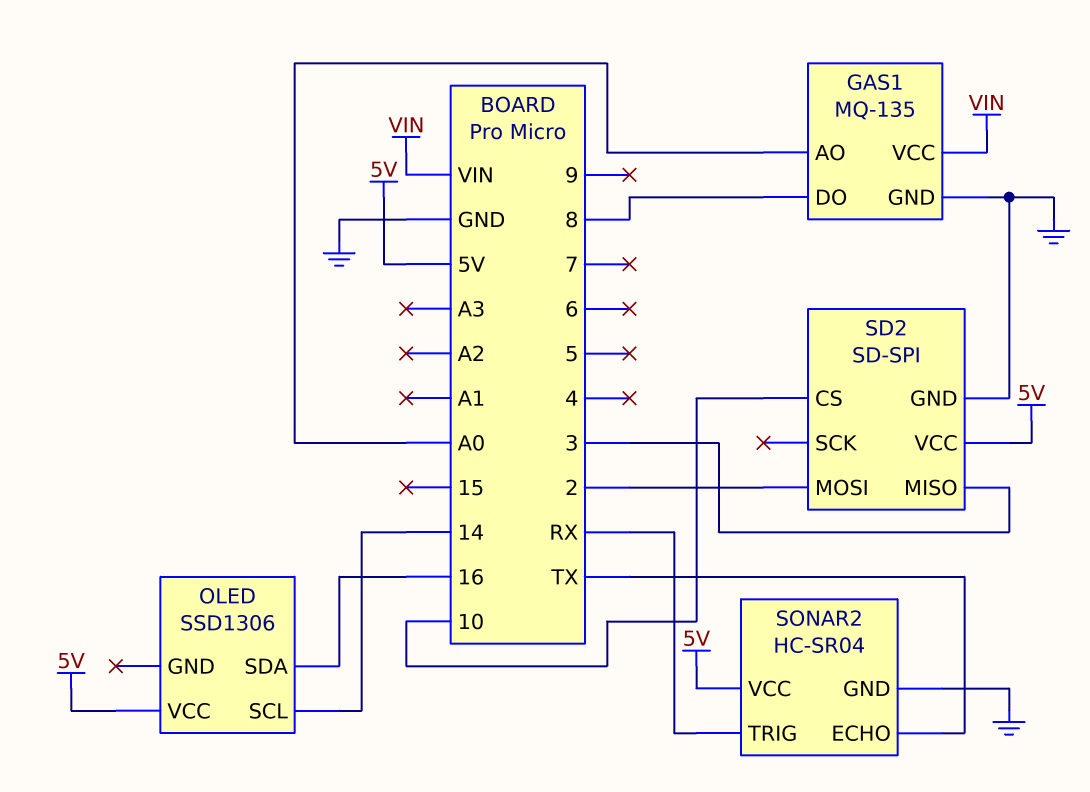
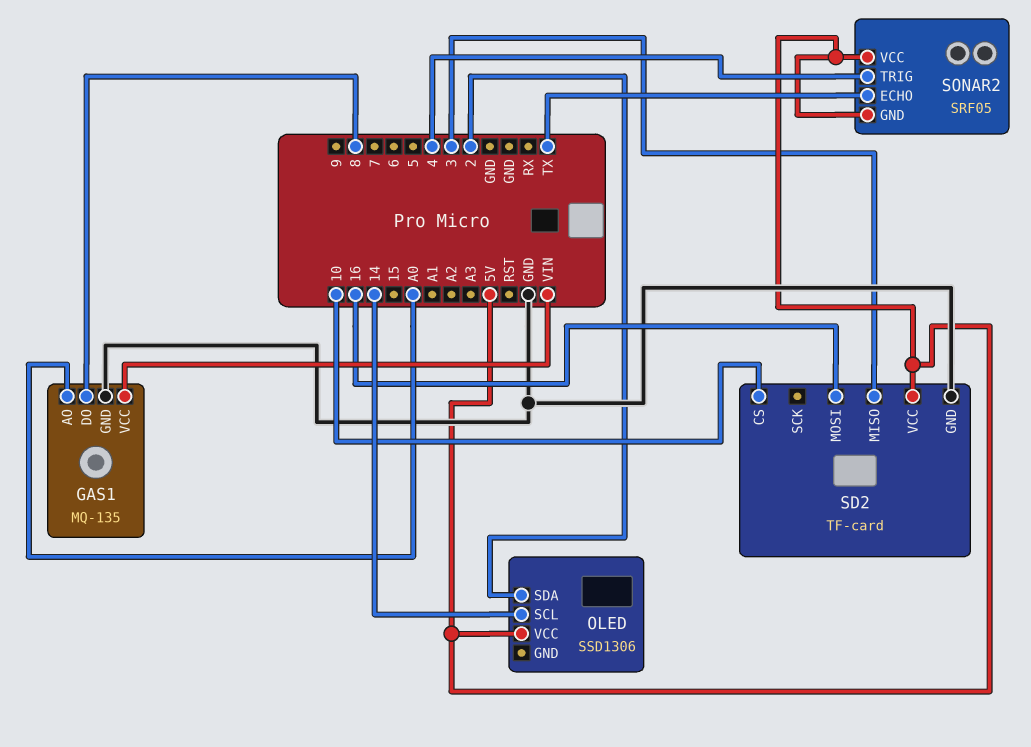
OLED pin SDA: 16 -> 2
SD2: SD-SPI -> TF-card
SD2 pin MOSI: 2 -> 16
SONAR2: HC-SR04 -> SRF05
SONAR2 pin GND: GND -> 5V
SONAR2 pin TRIG: RX -> 4

